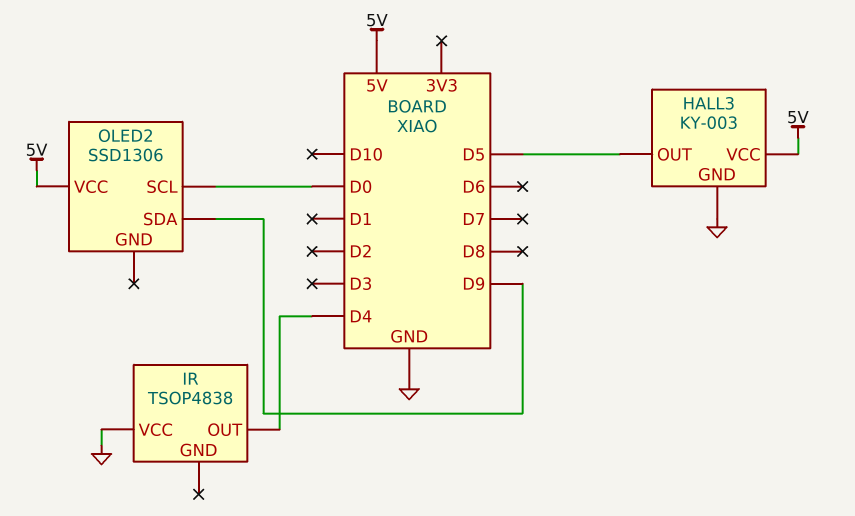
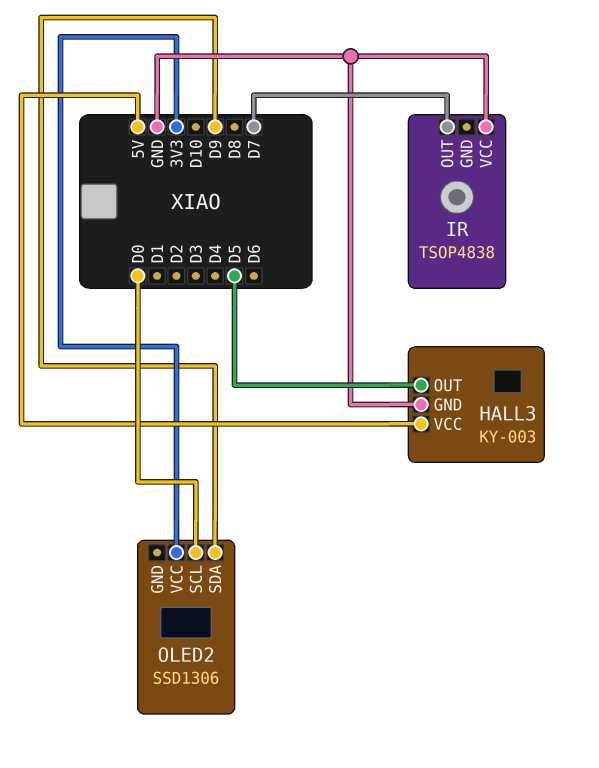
IR pin OUT: D4 -> D7
OLED2 pin VCC: 5V -> 3V3

